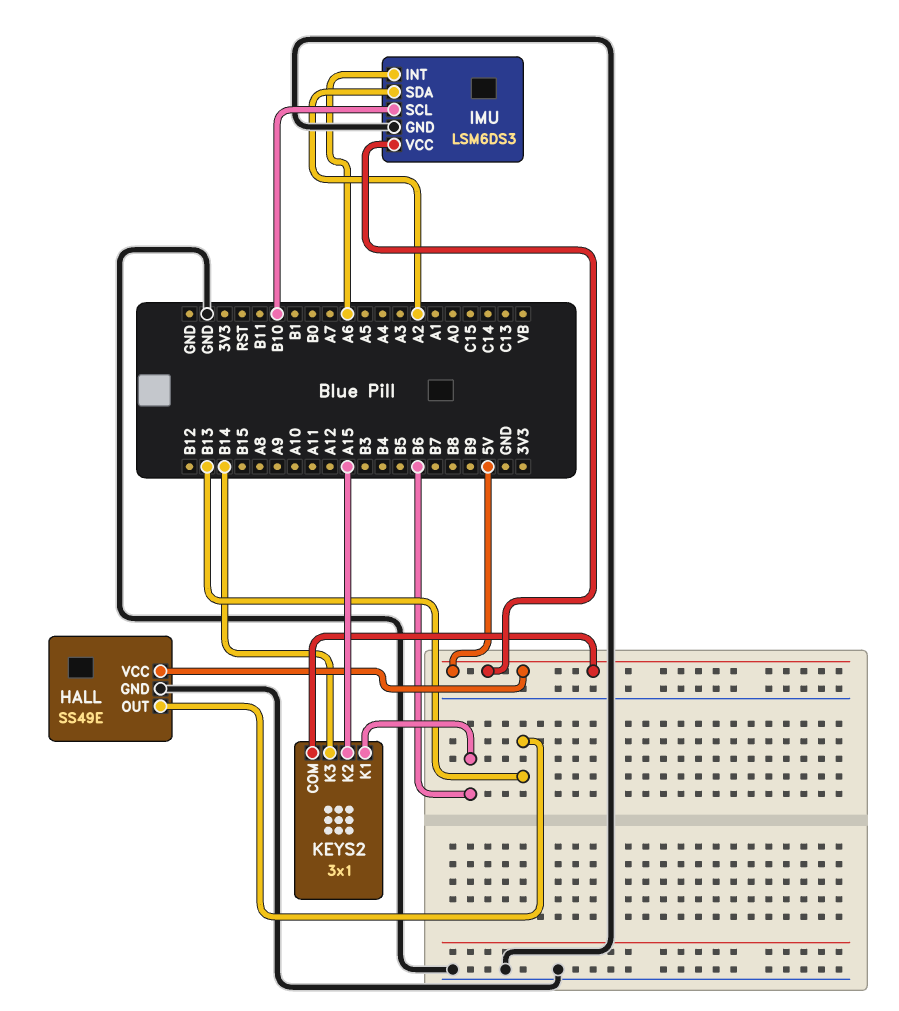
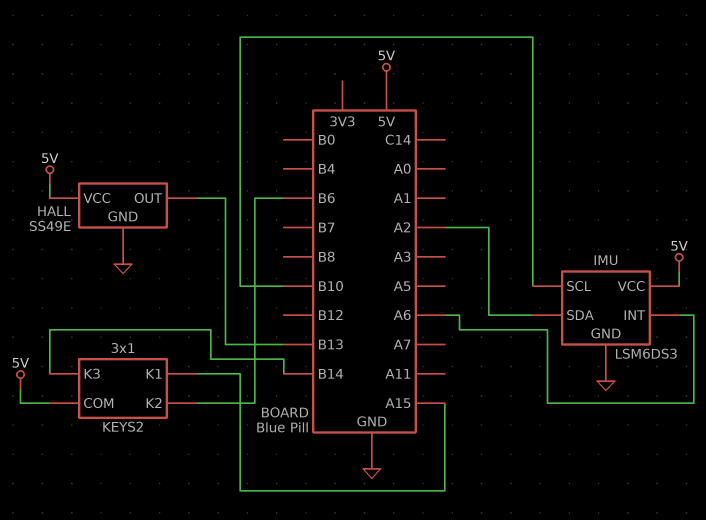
KEYS2 pin K1: B6 -> A15
KEYS2 pin K2: A15 -> B6

